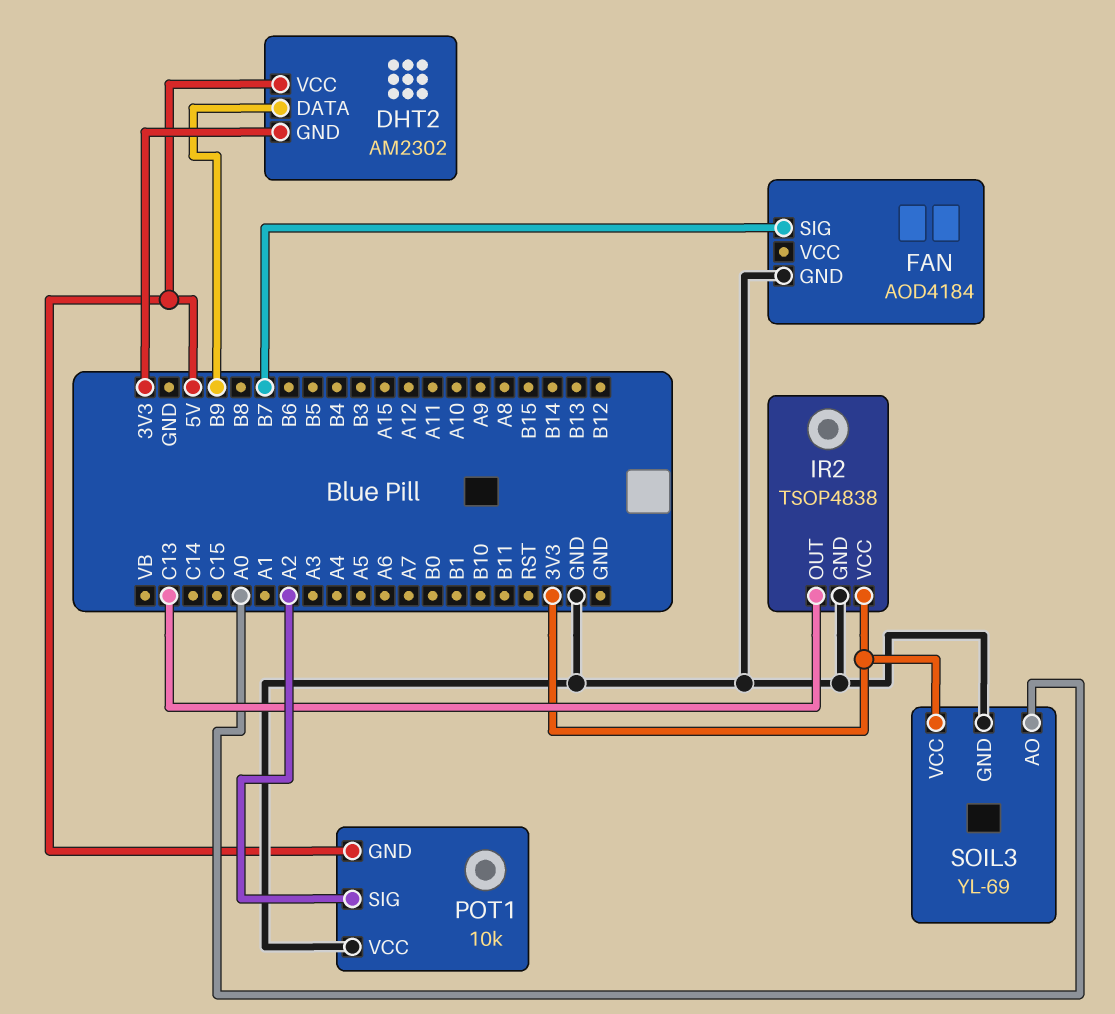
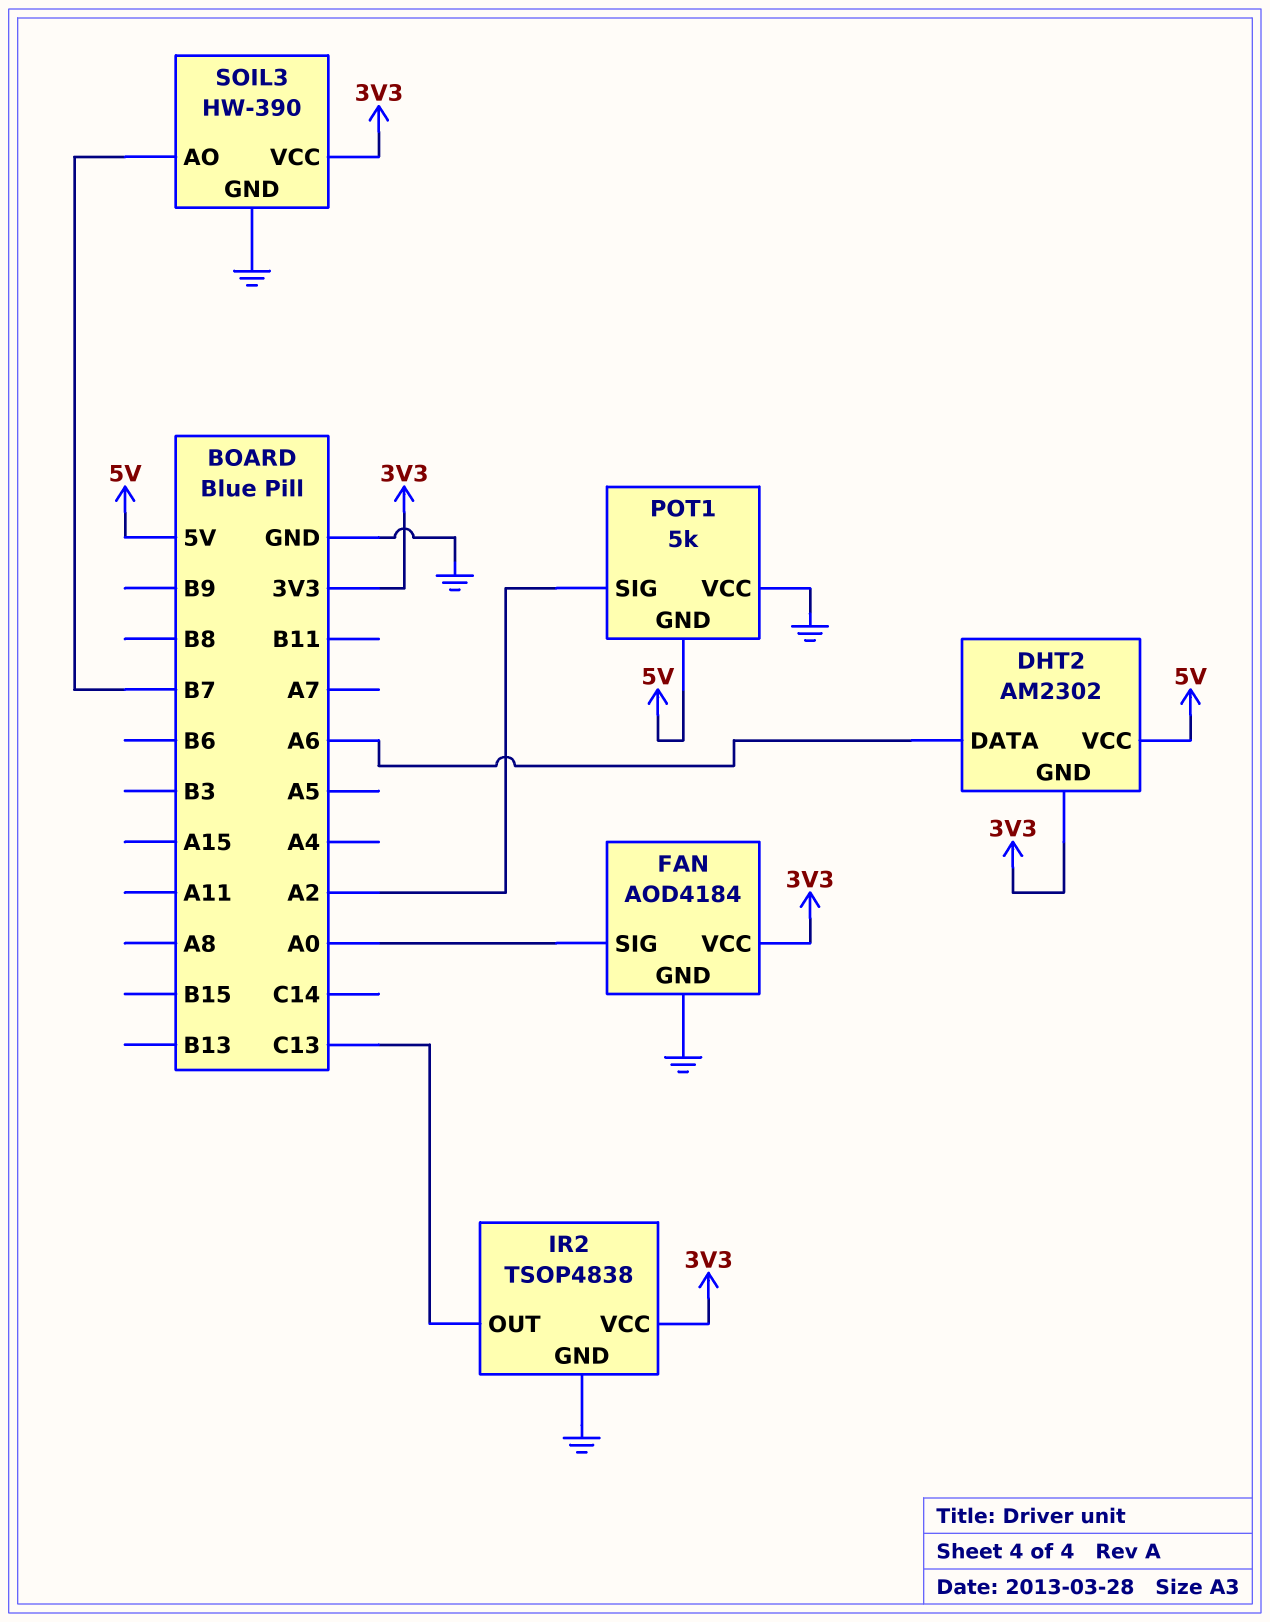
DHT2 pin DATA: B9 -> A6
FAN pin SIG: B7 -> A0
FAN pin VCC: none -> 3V3
POT1: 10k -> 5k
SOIL3: YL-69 -> HW-390
SOIL3 pin AO: A0 -> B7

